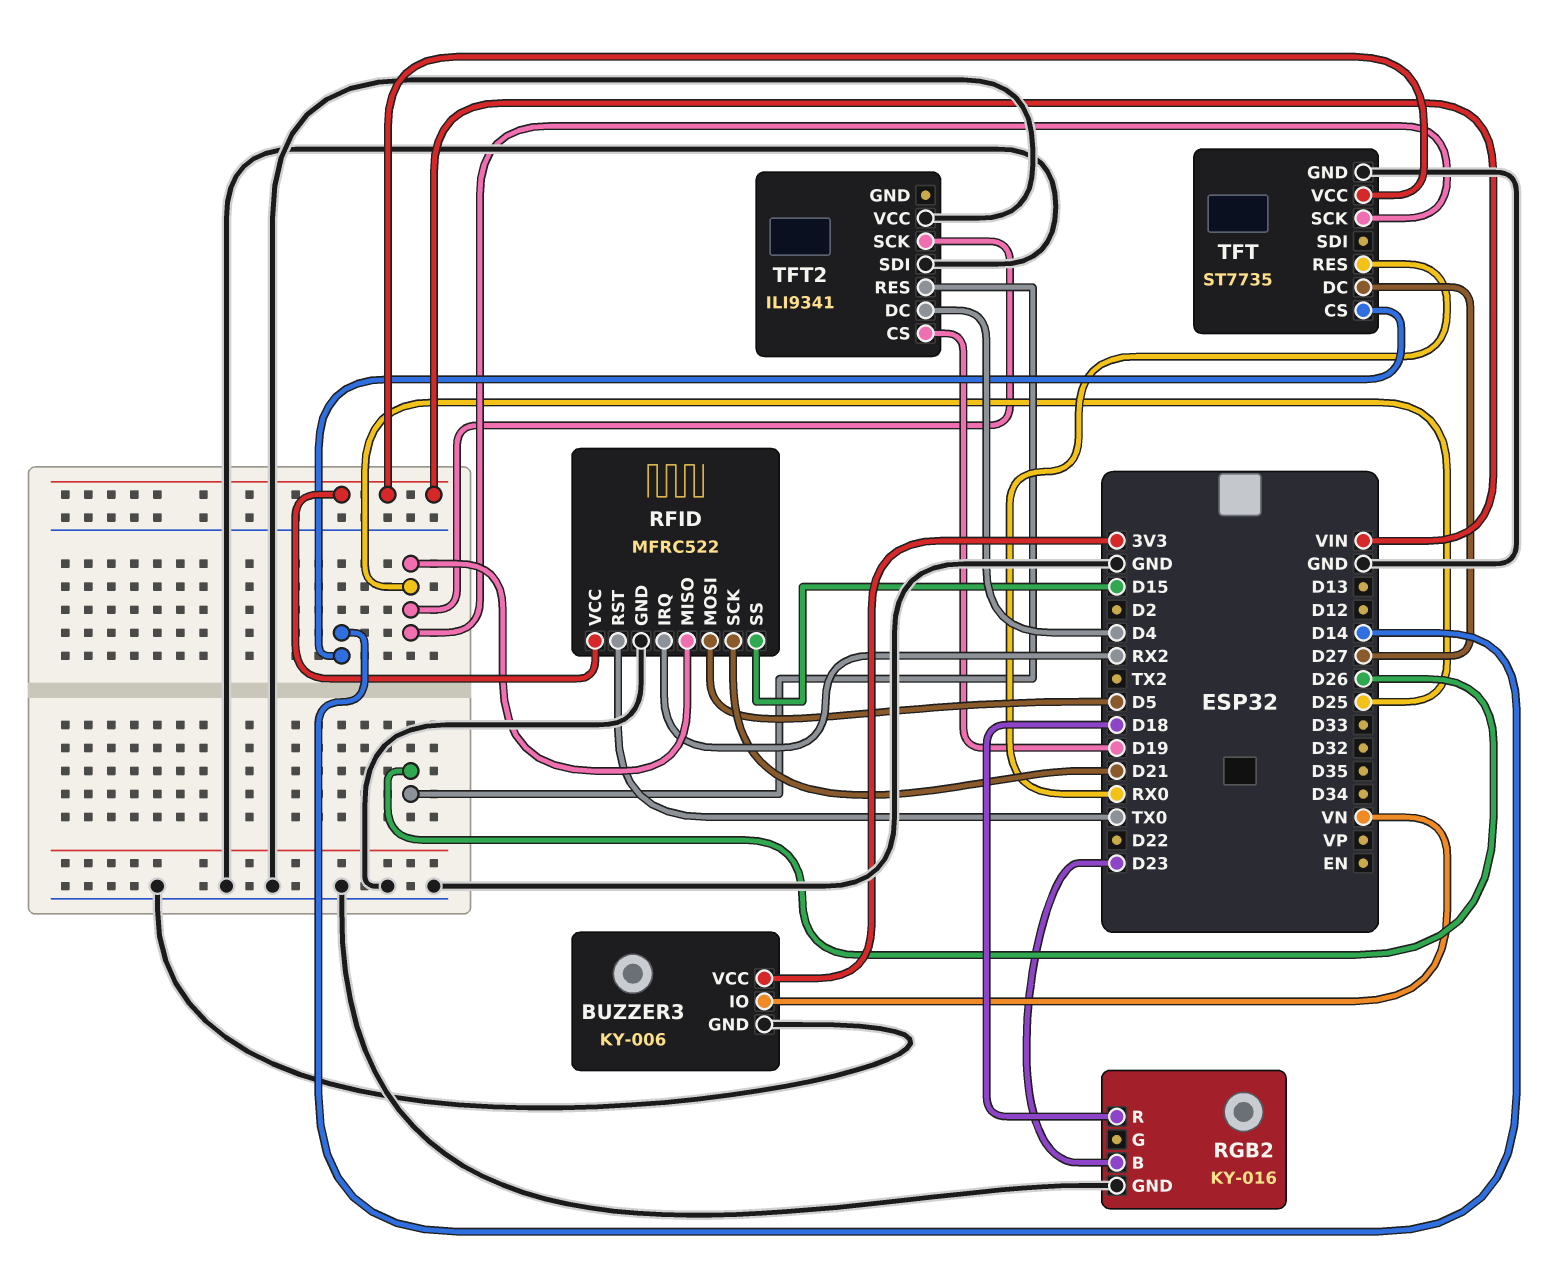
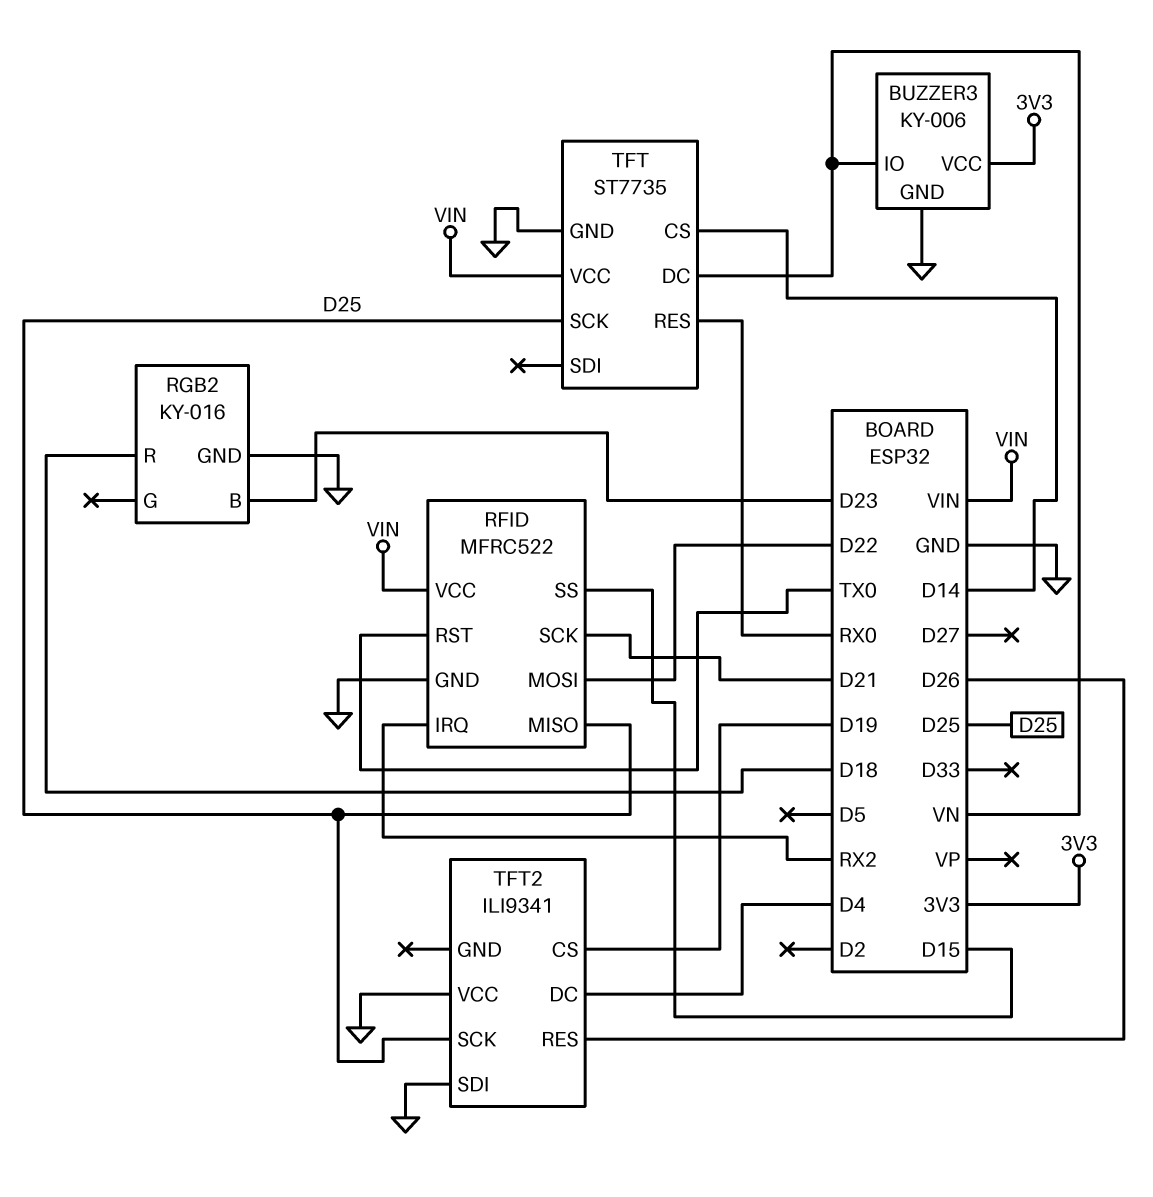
RFID pin MOSI: D5 -> D22
TFT pin DC: D27 -> VN

